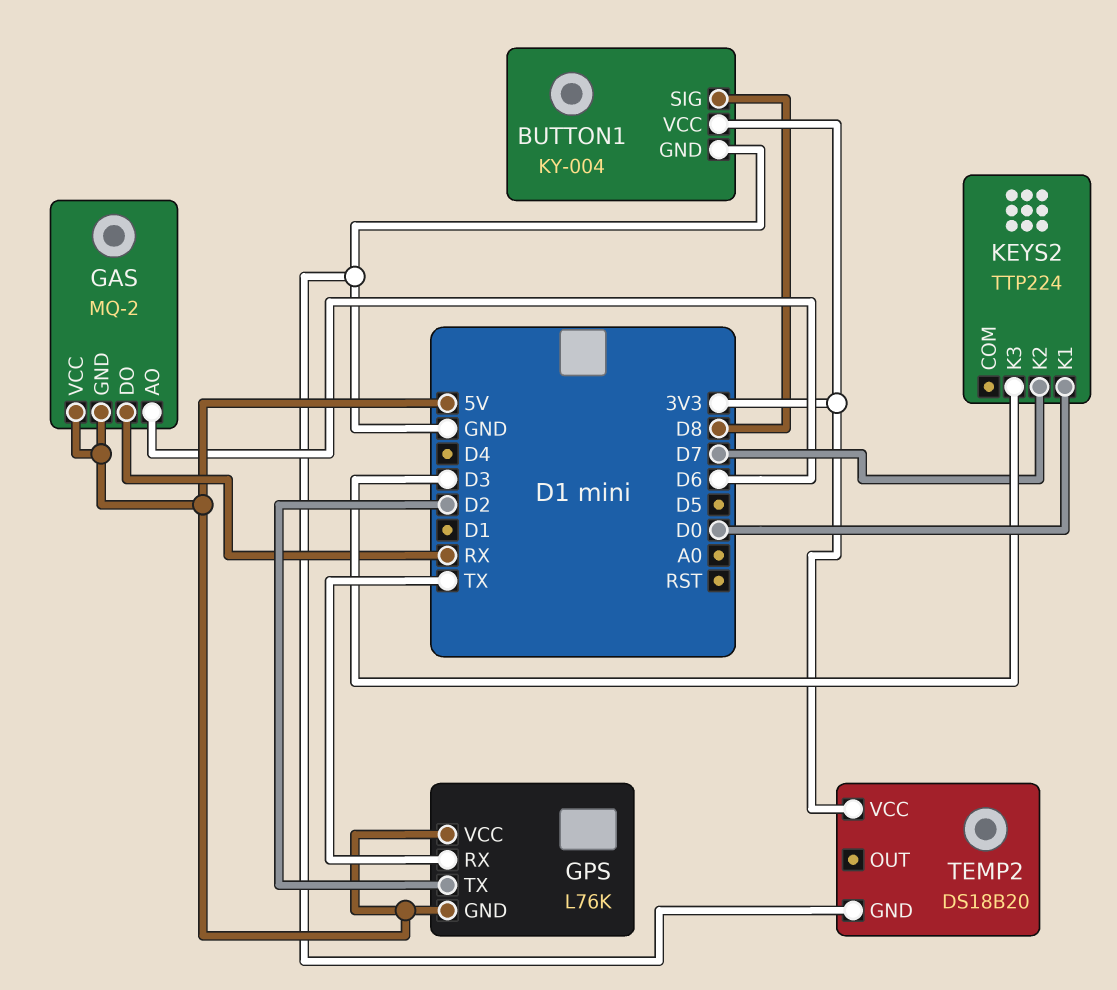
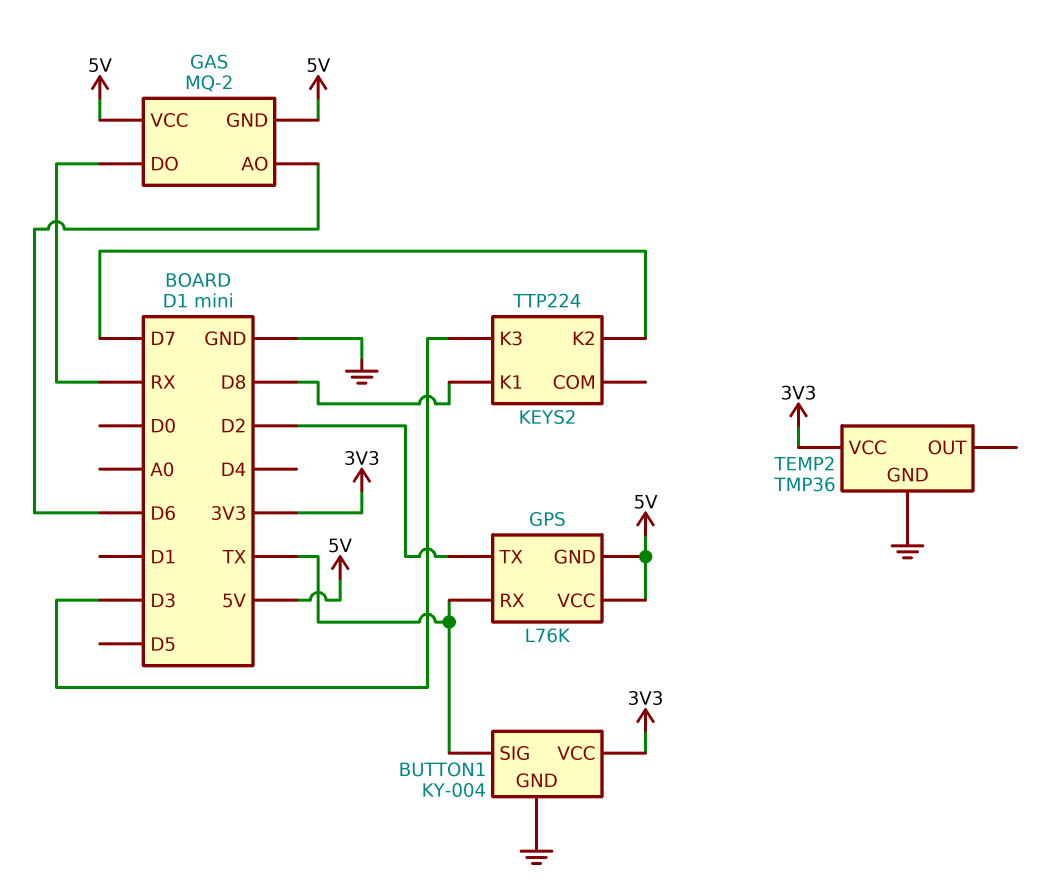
BUTTON1 pin SIG: D8 -> TX
KEYS2 pin K1: D0 -> D8
TEMP2: DS18B20 -> TMP36

